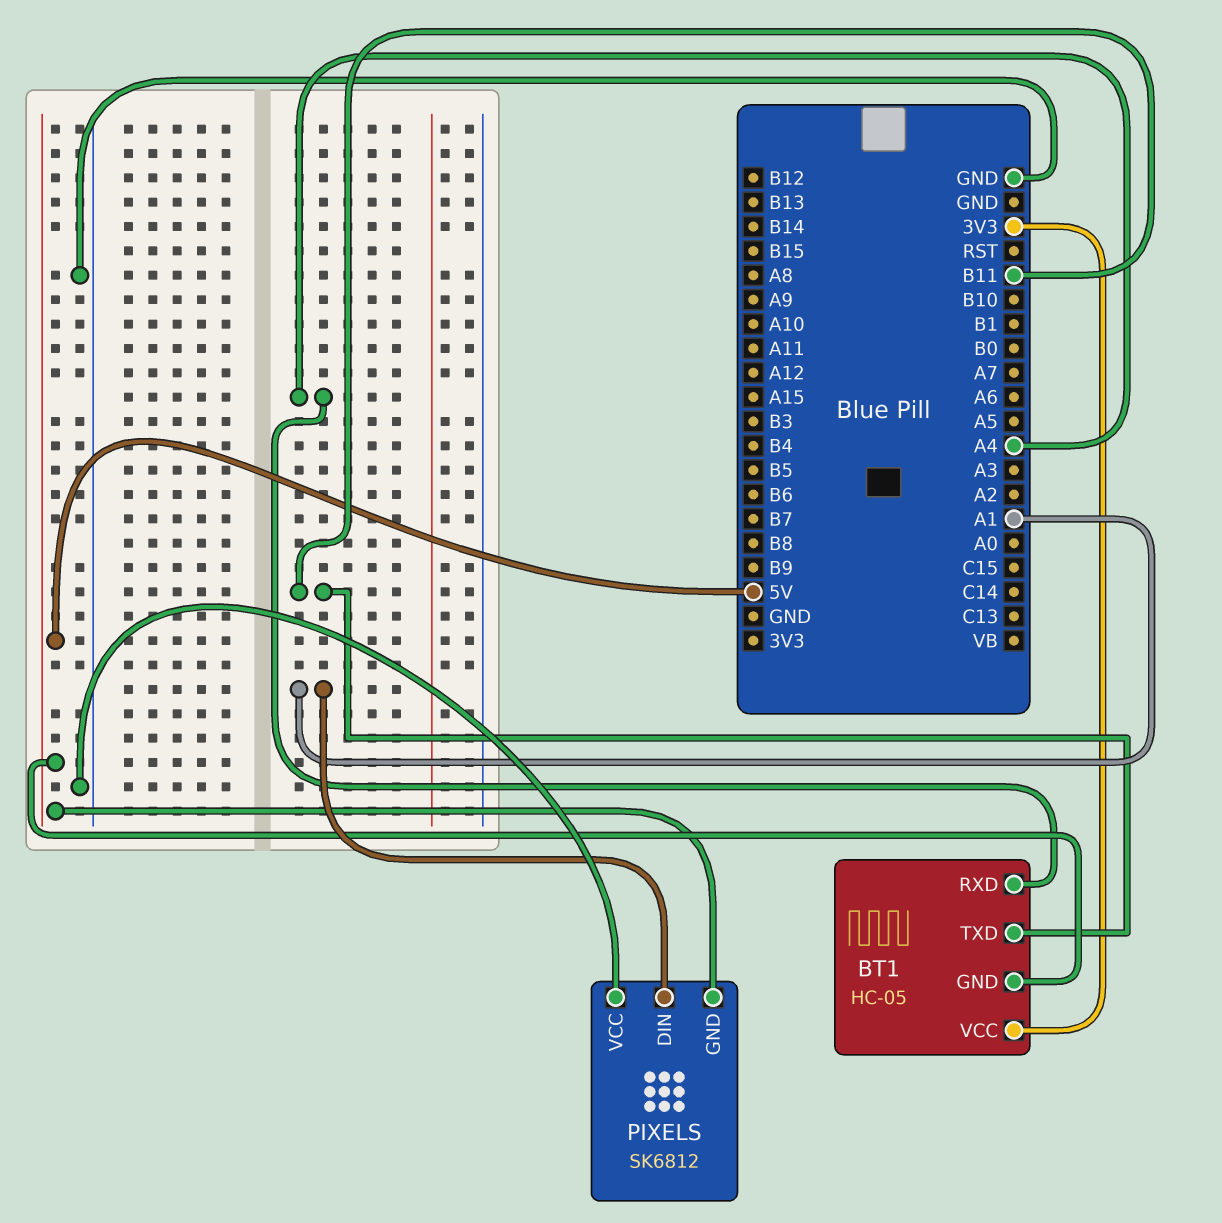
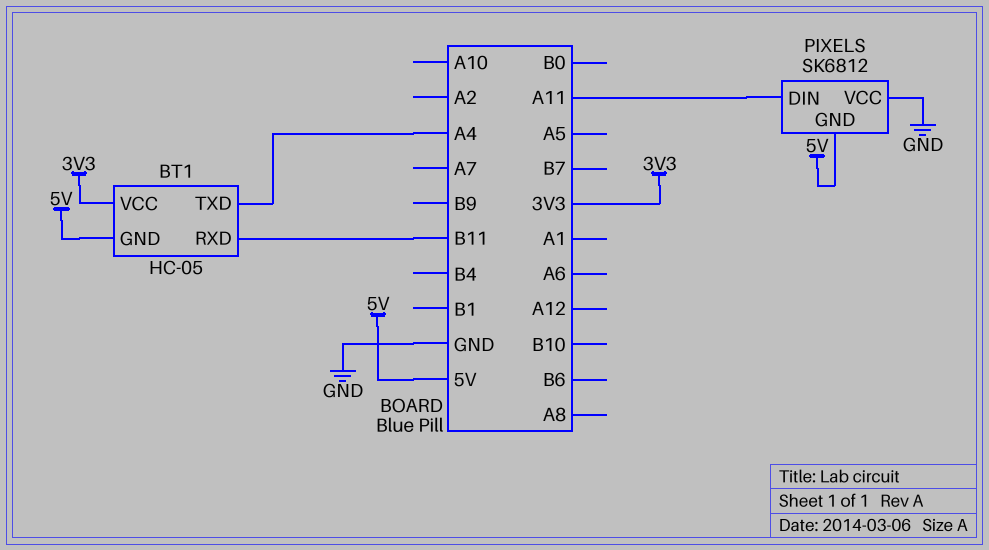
BT1 pin RXD: A4 -> B11
BT1 pin TXD: B11 -> A4
PIXELS pin DIN: A1 -> A11

